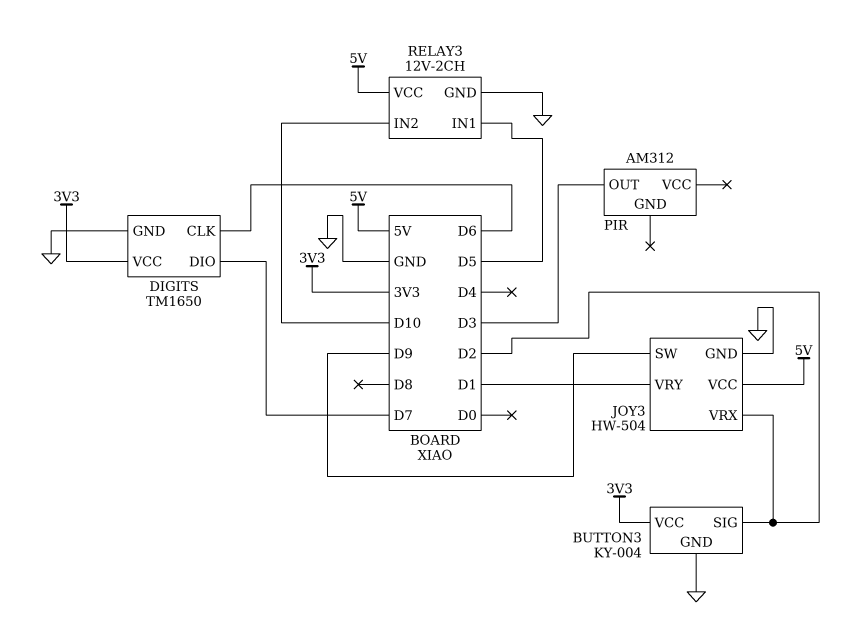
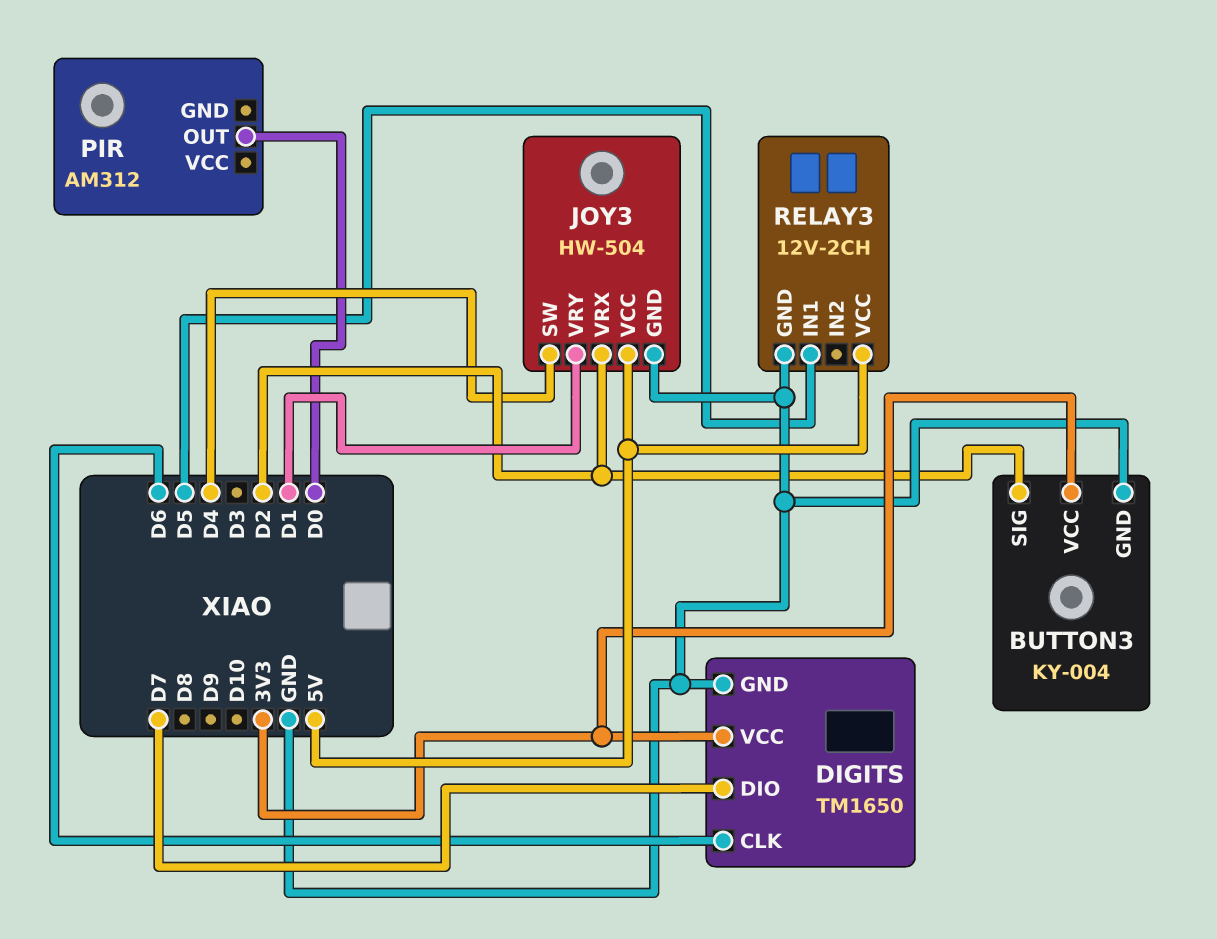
JOY3 pin SW: D9 -> D4
PIR pin OUT: D3 -> D0
RELAY3 pin IN2: D10 -> none

